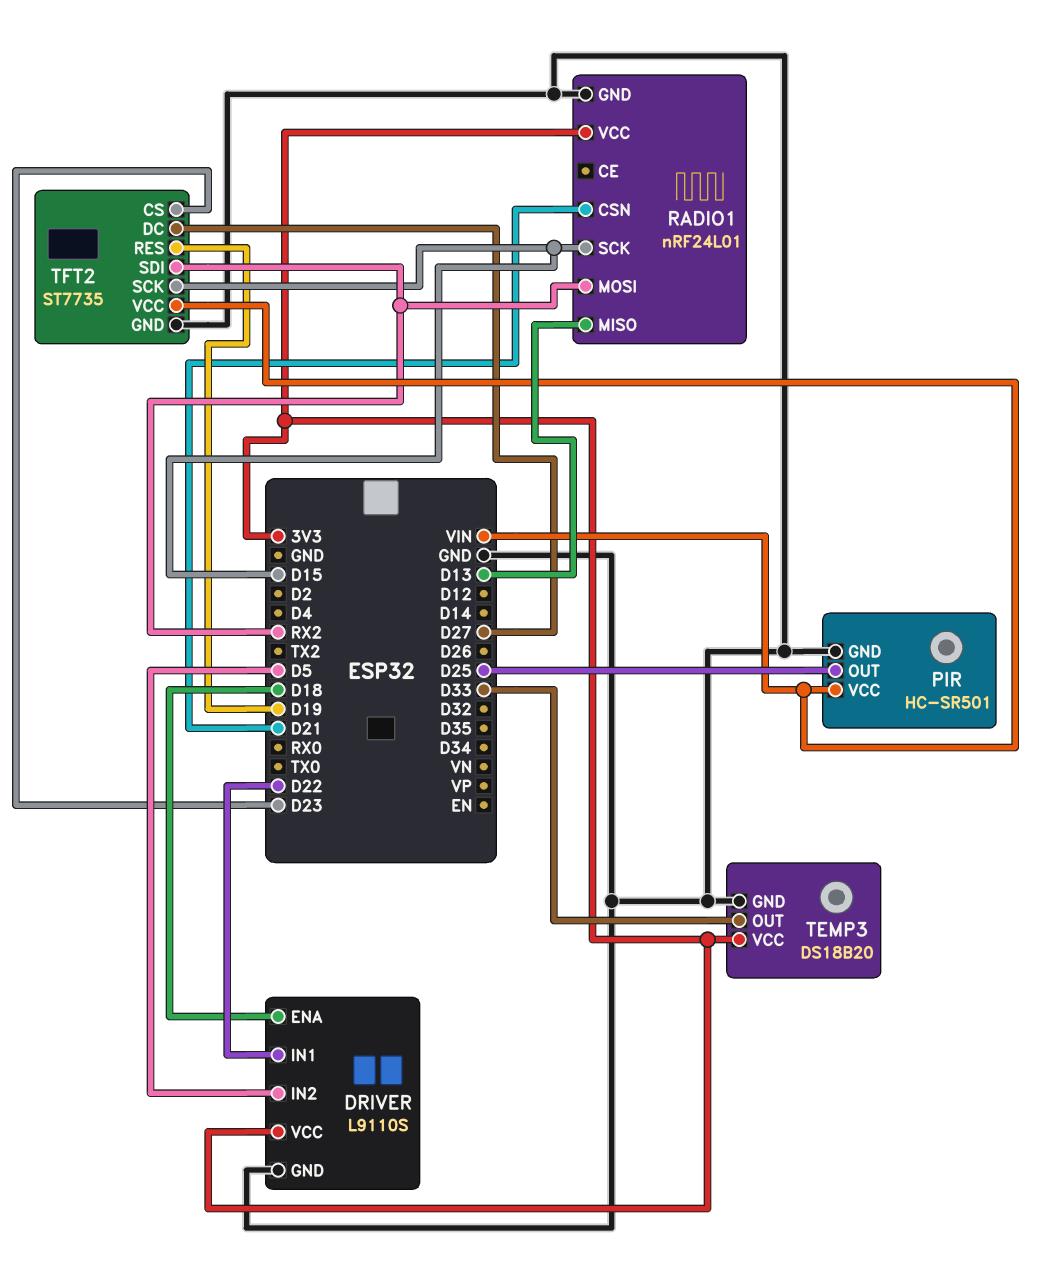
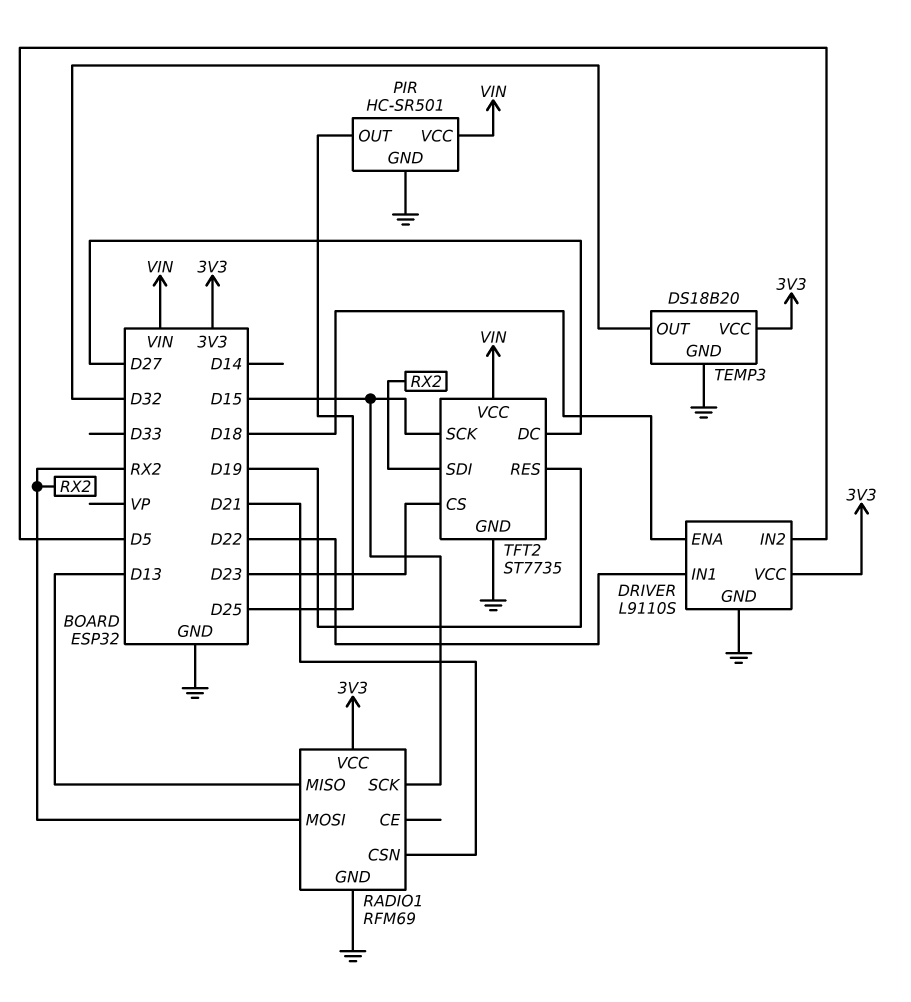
RADIO1: nRF24L01 -> RFM69
TEMP3 pin OUT: D33 -> D32

